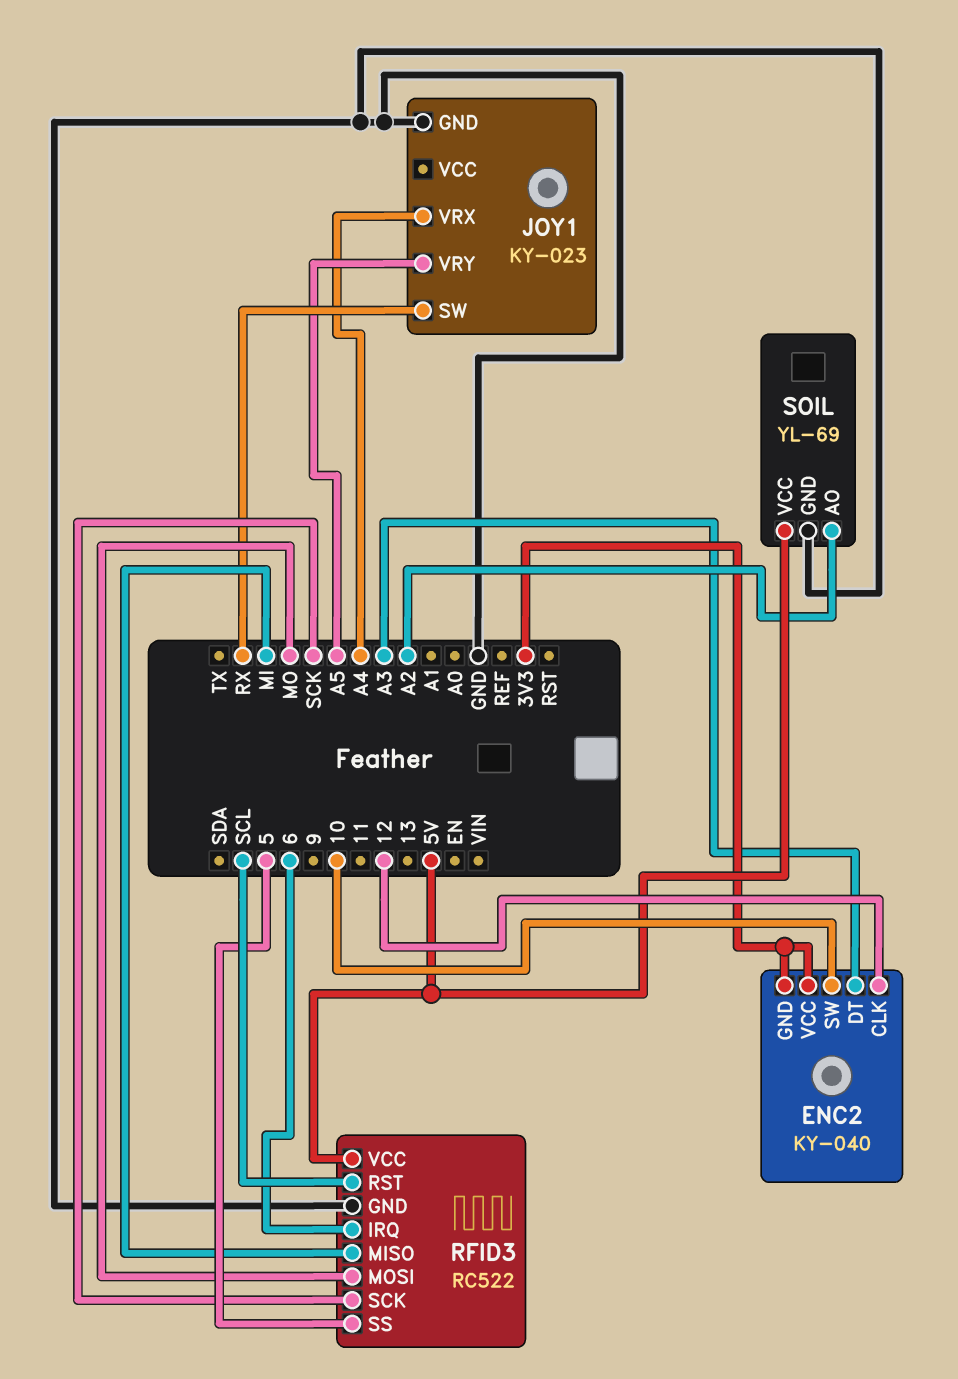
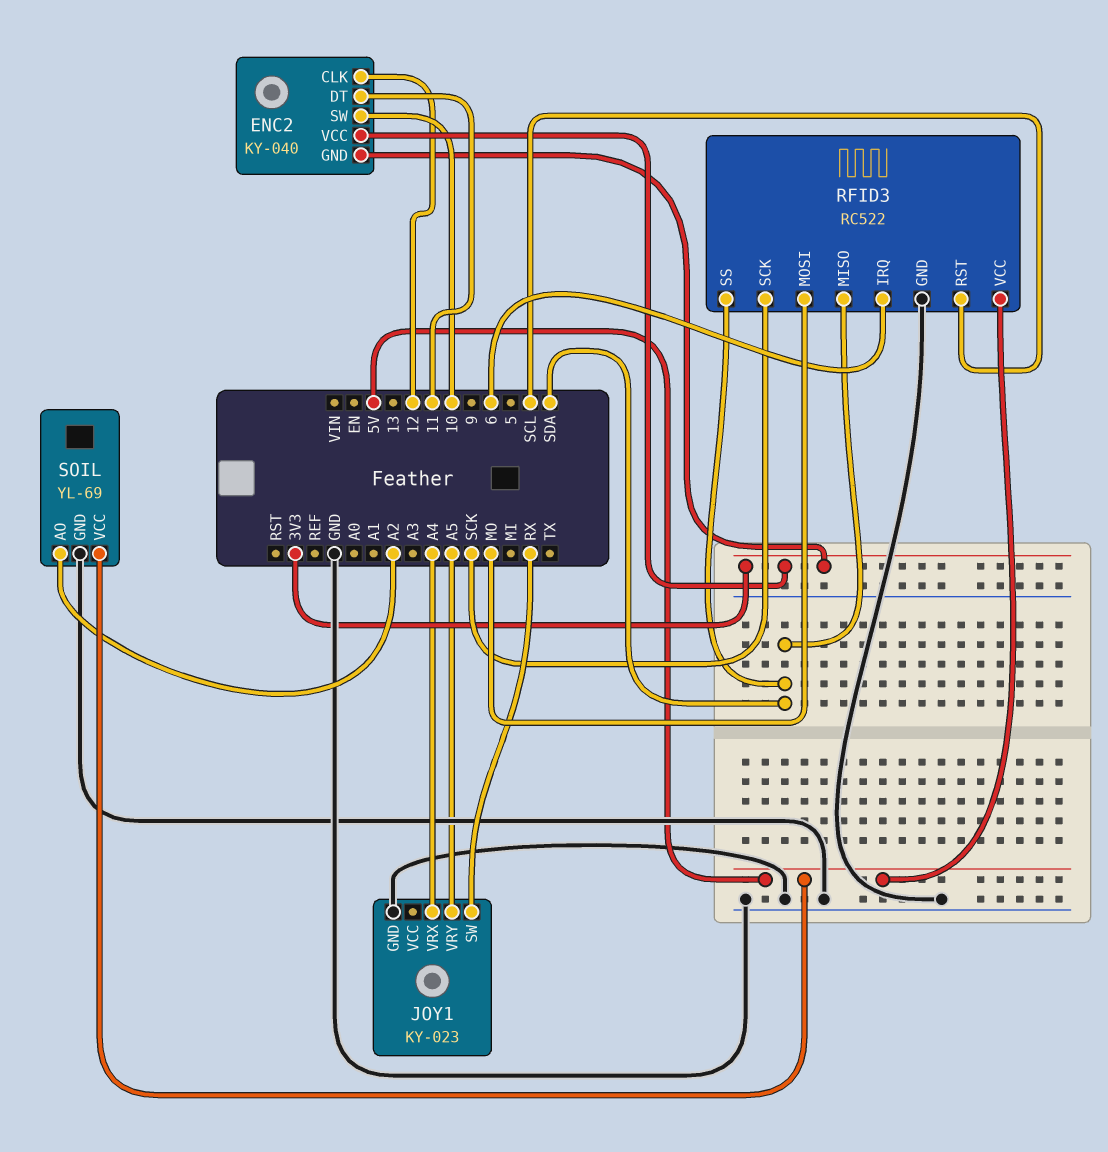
ENC2 pin DT: A3 -> 11
RFID3 pin MISO: MI -> SDA
RFID3 pin SS: 5 -> SDA

